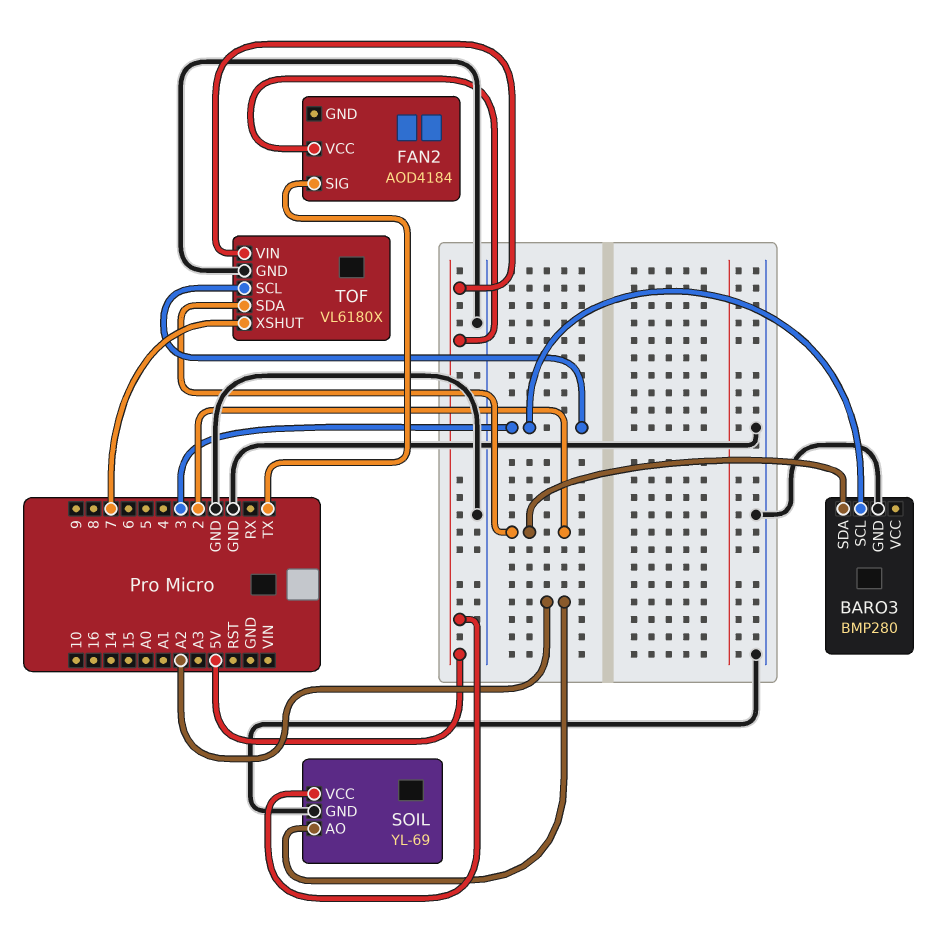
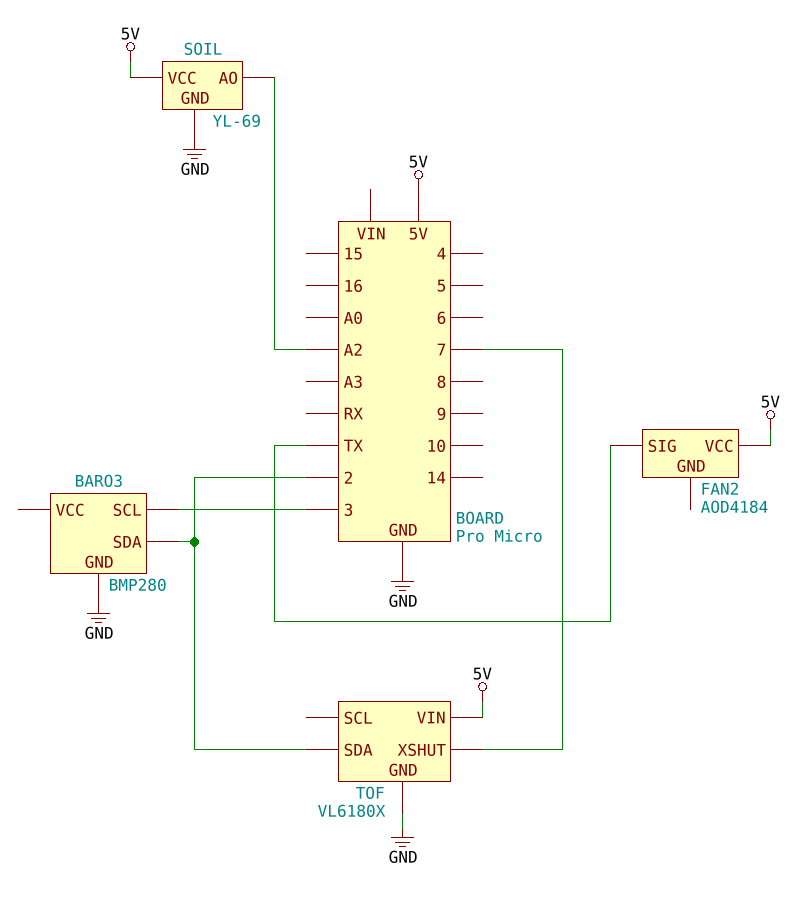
TOF pin SCL: 3 -> none

